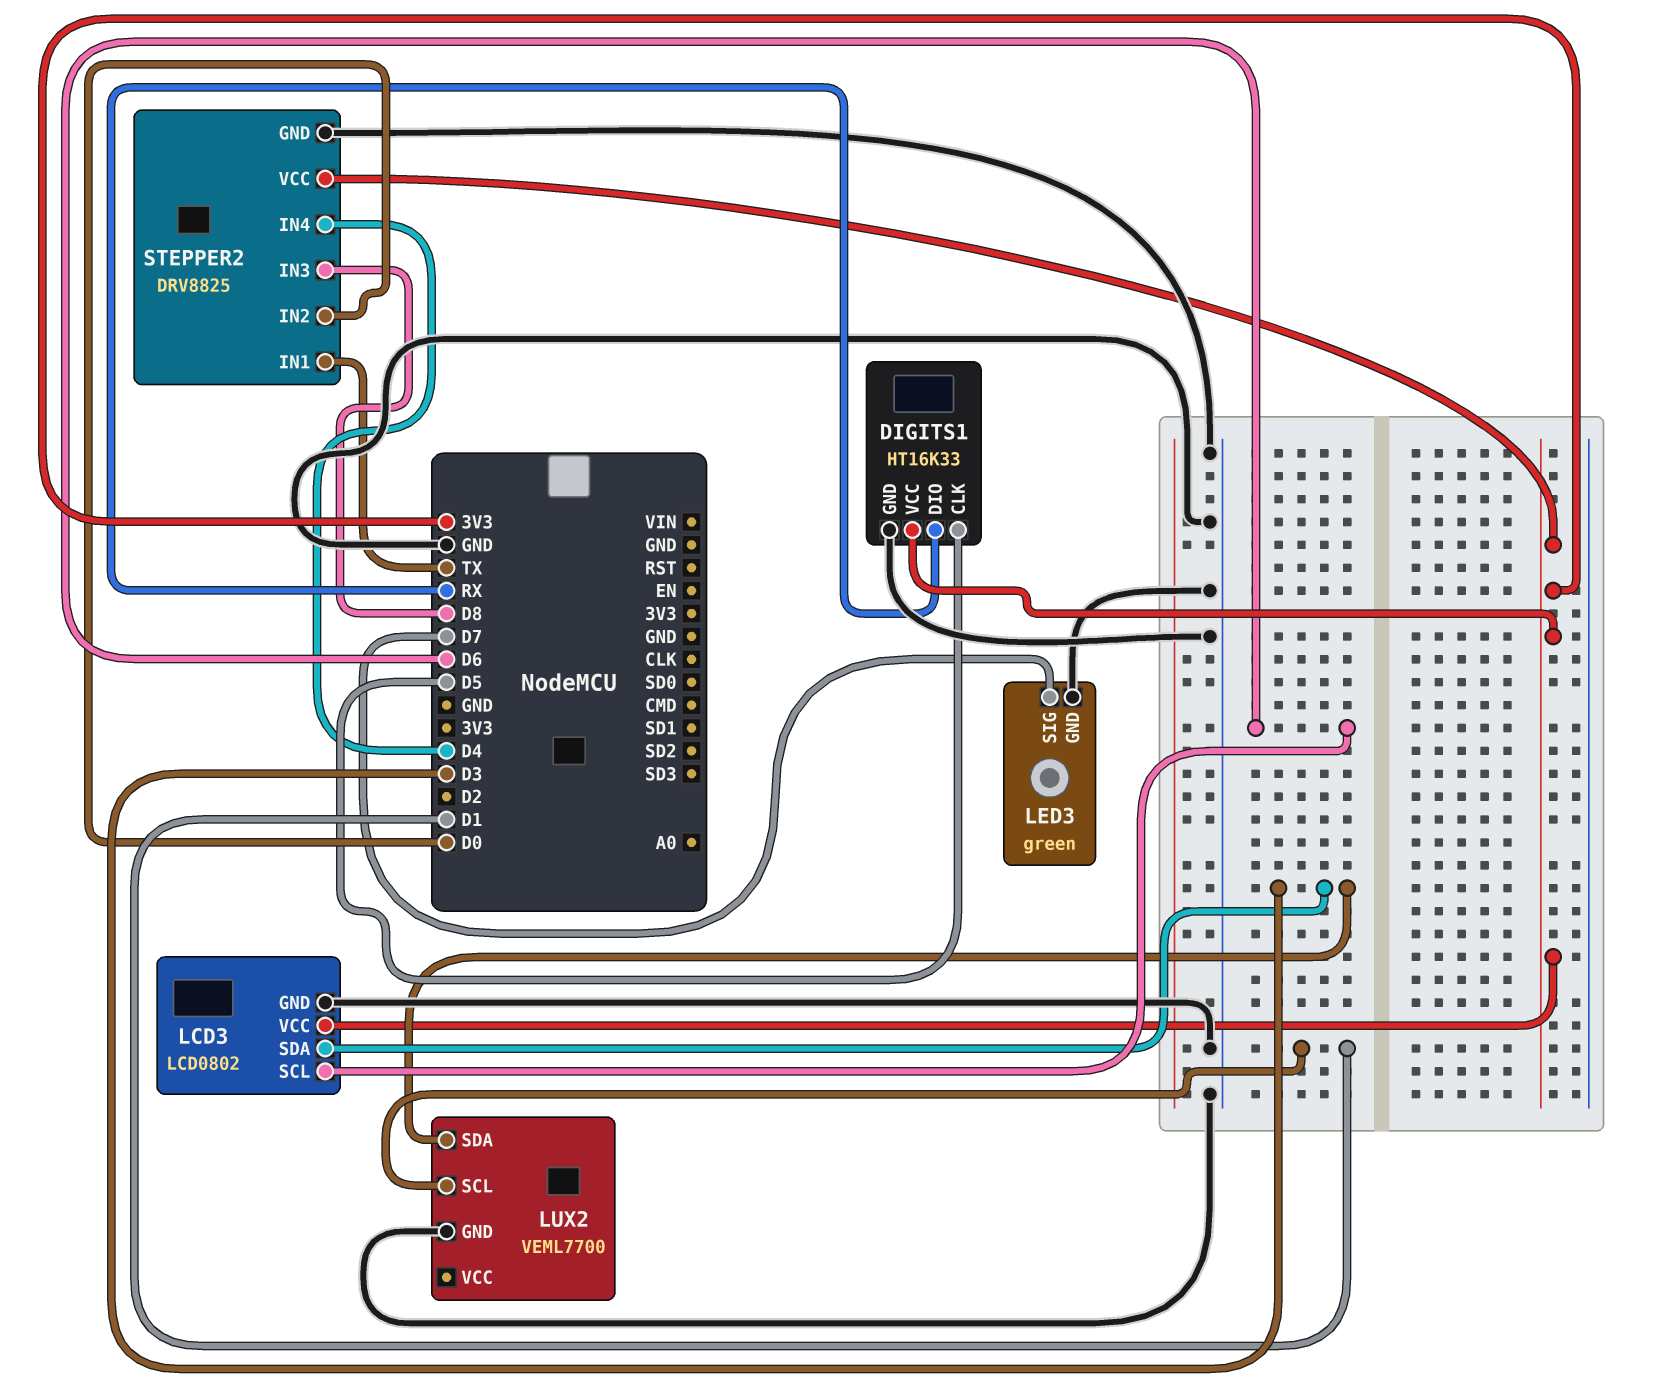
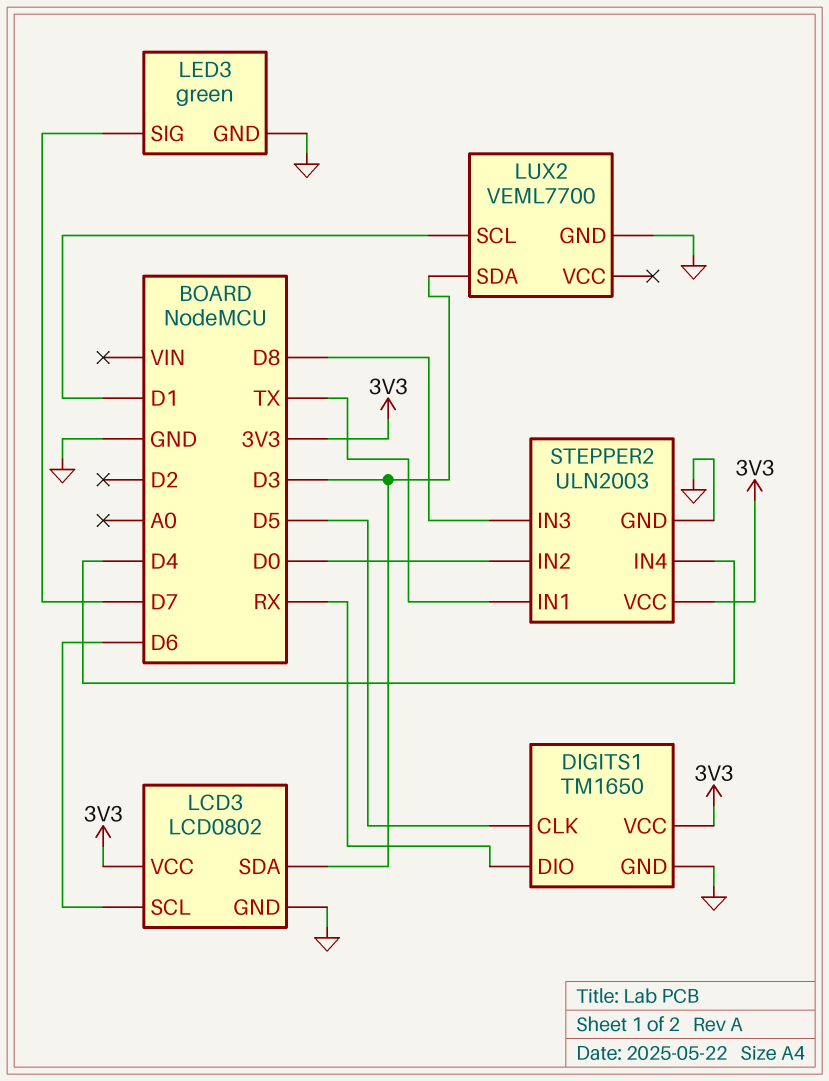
DIGITS1: HT16K33 -> TM1650
STEPPER2: DRV8825 -> ULN2003

